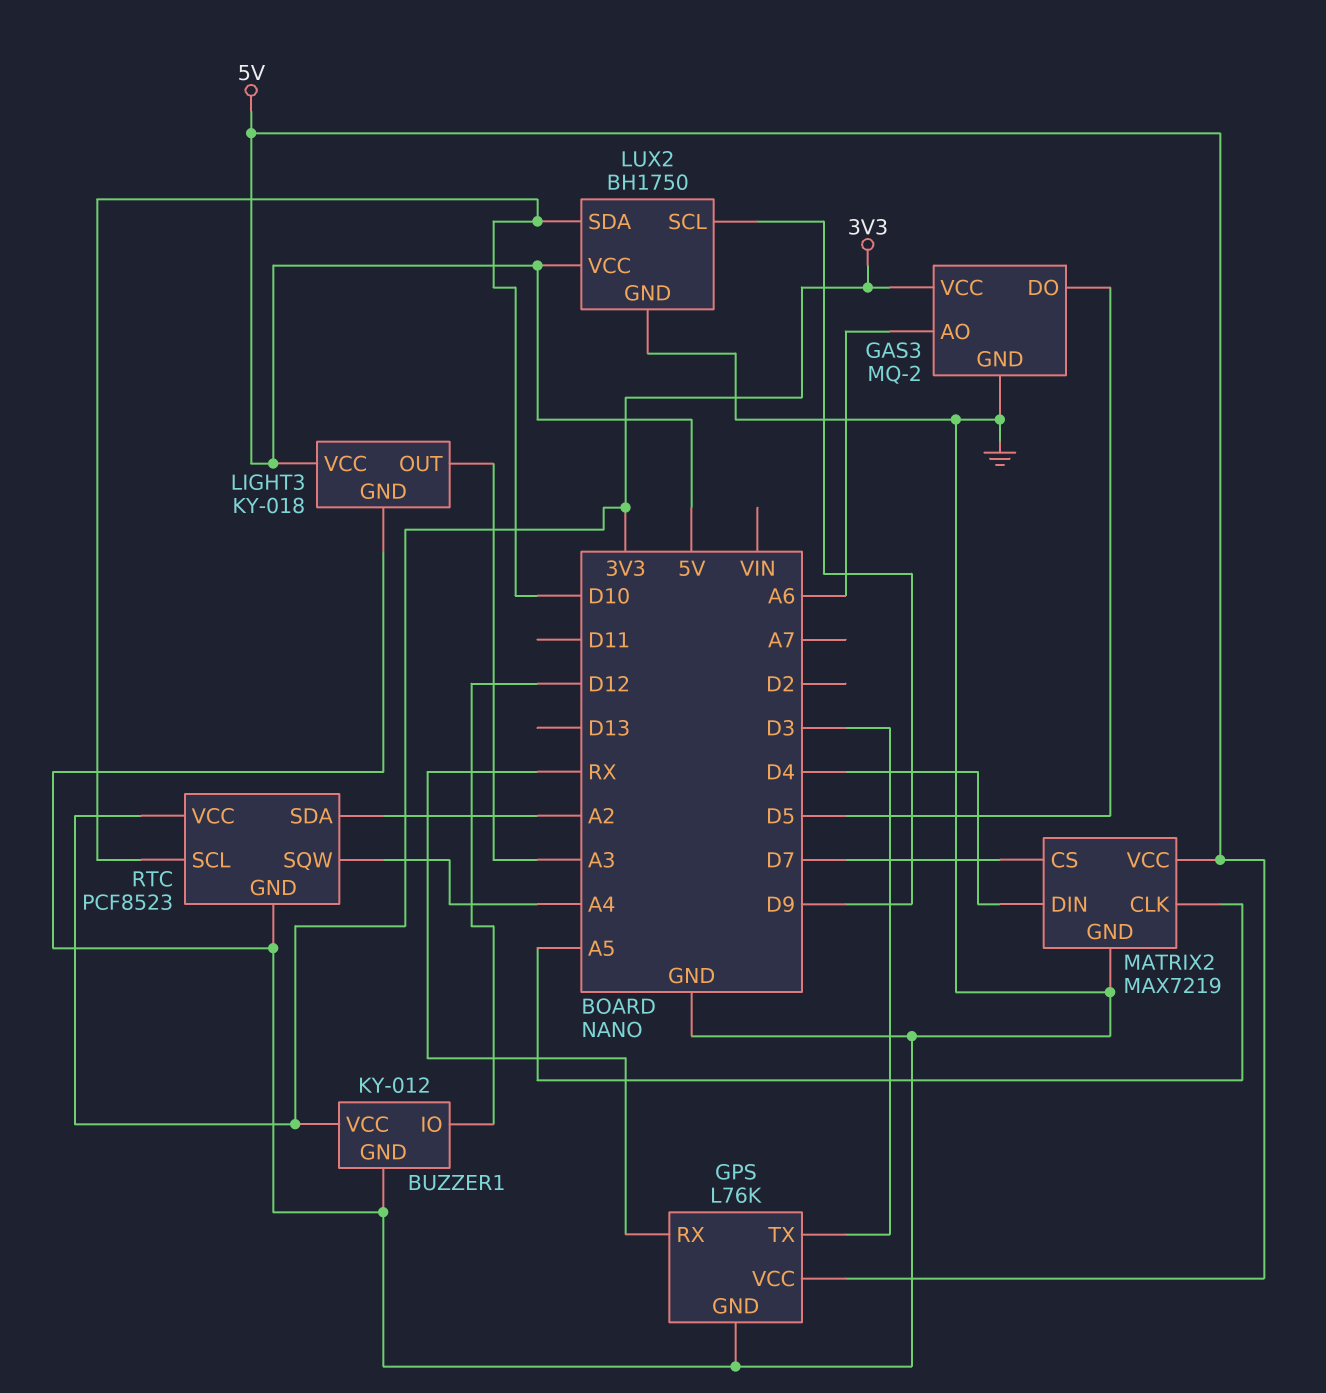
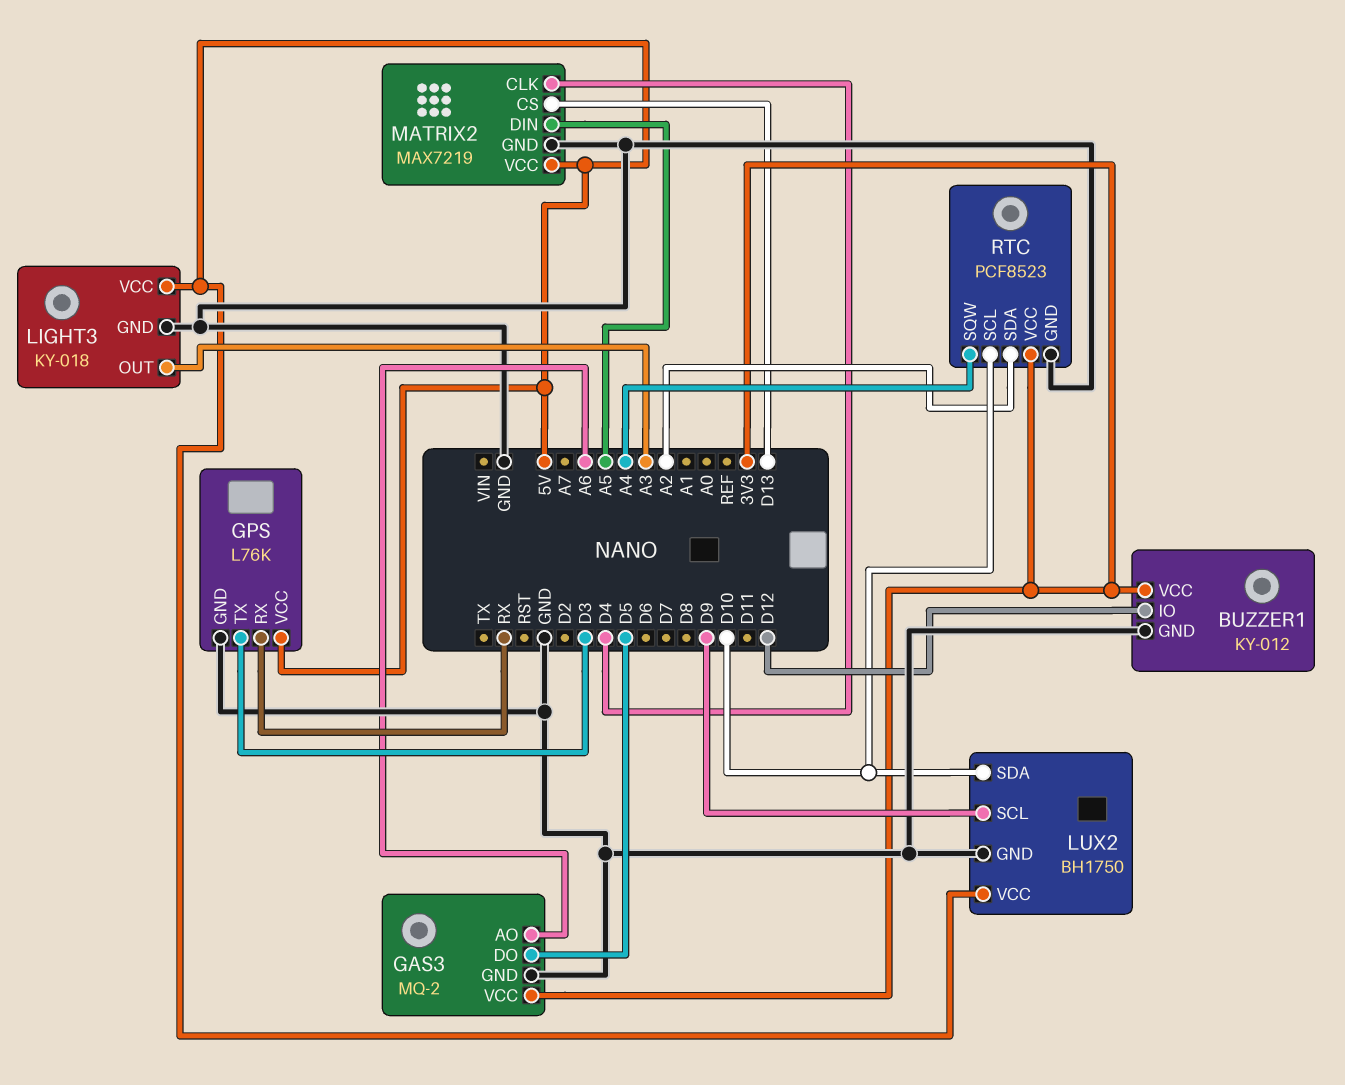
MATRIX2 pin CLK: A5 -> D4
MATRIX2 pin CS: D7 -> D13
MATRIX2 pin DIN: D4 -> A5

